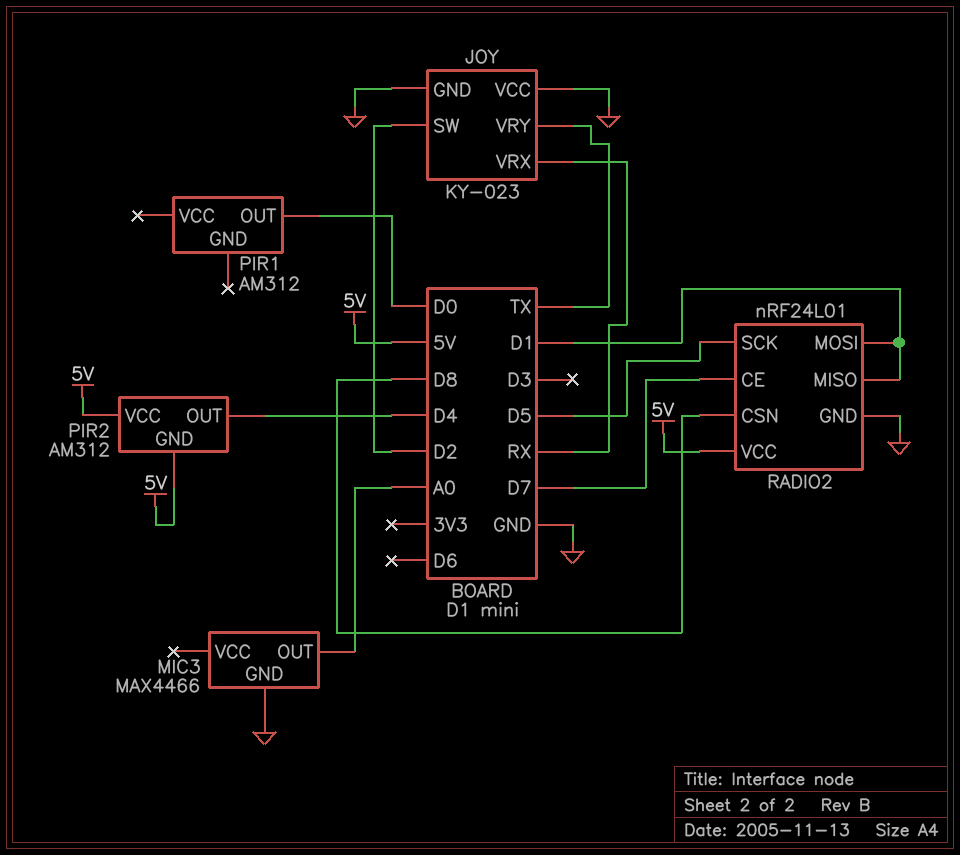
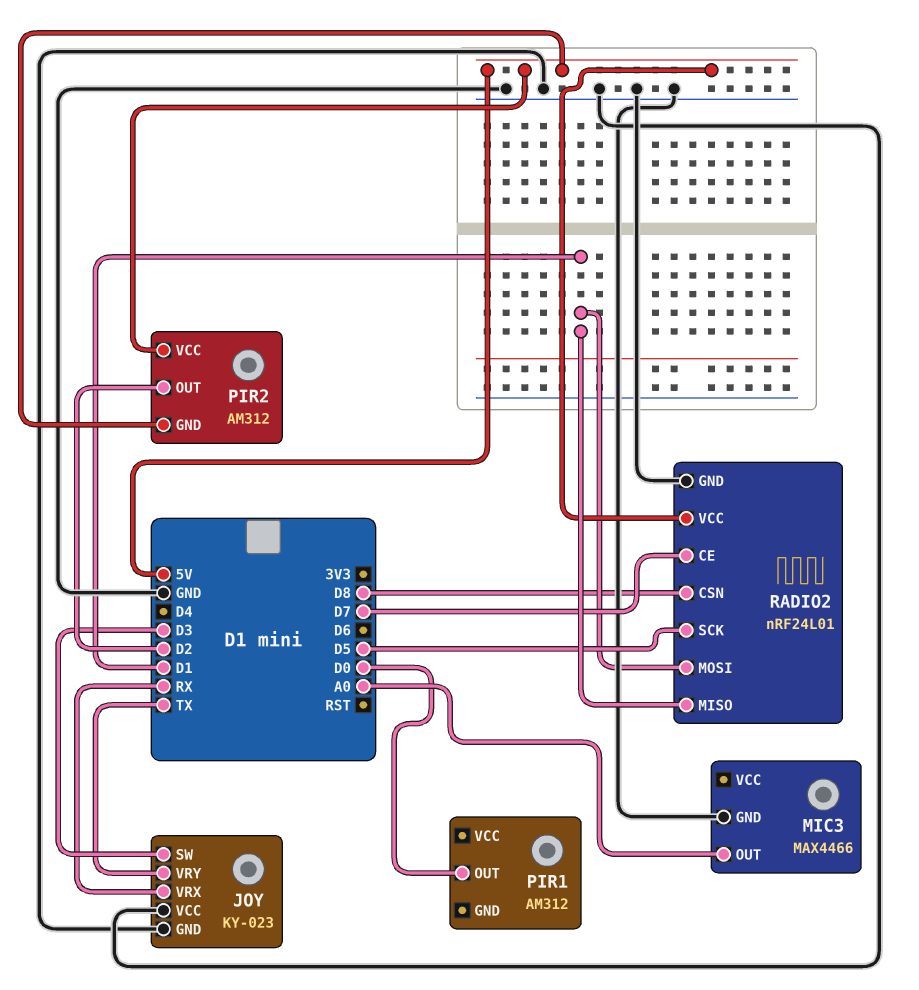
JOY pin SW: D2 -> D3
PIR2 pin OUT: D4 -> D2

